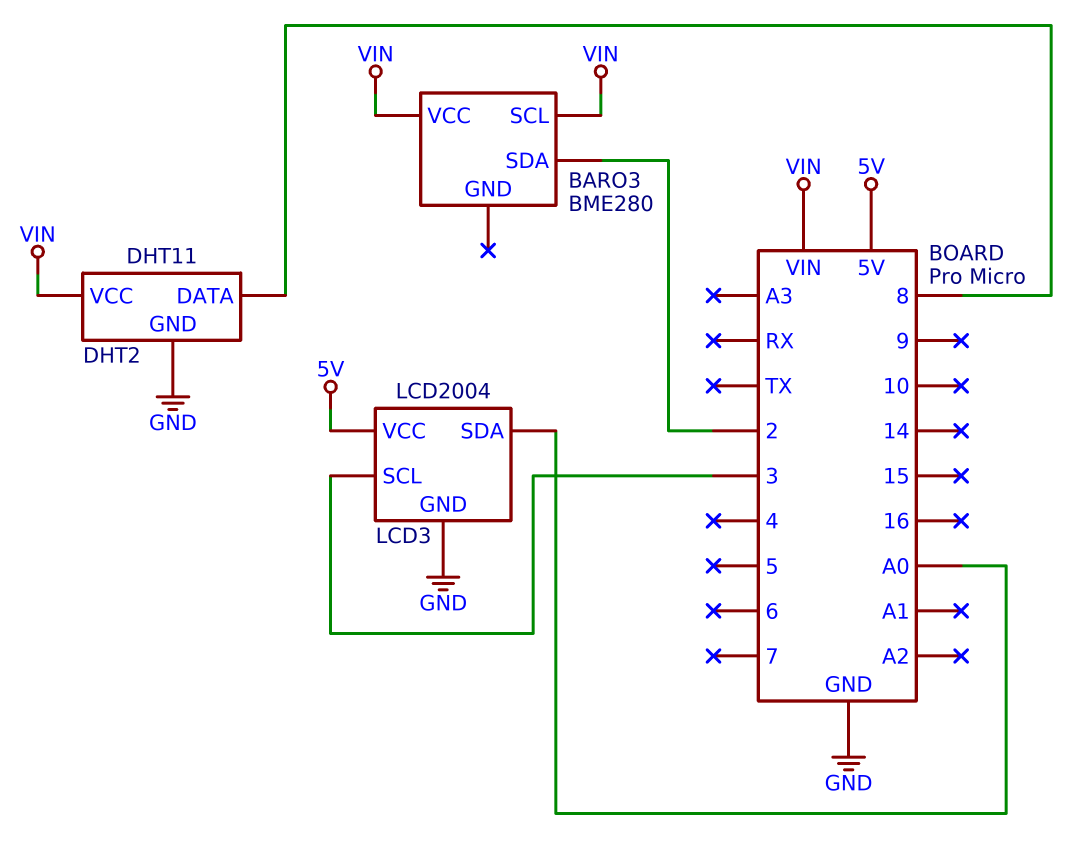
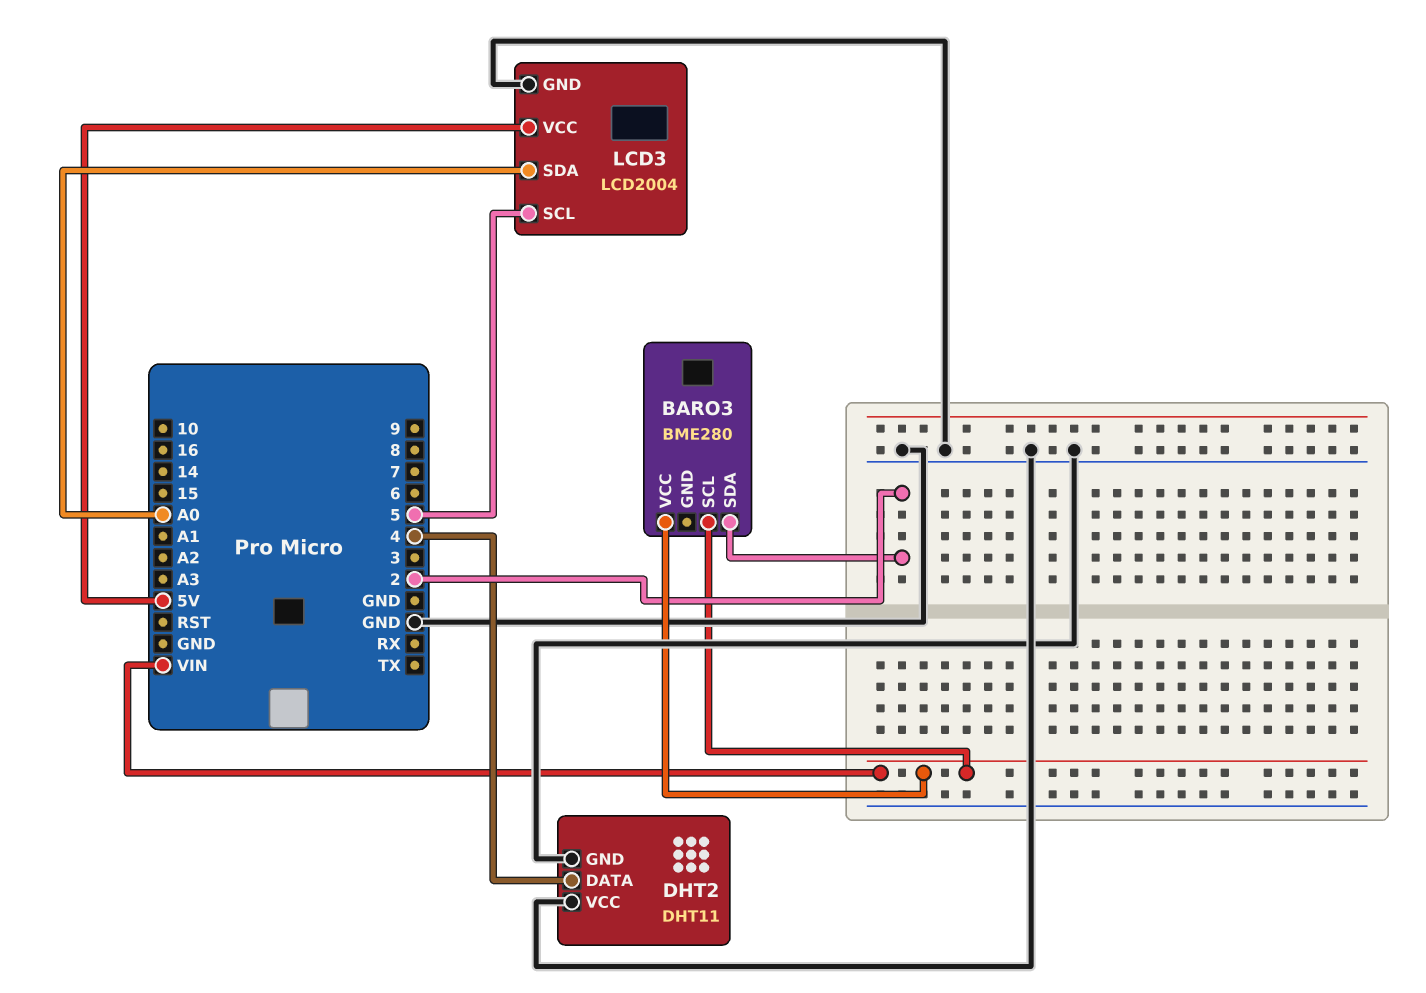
DHT2 pin DATA: 8 -> 4
DHT2 pin VCC: VIN -> GND
LCD3 pin SCL: 3 -> 5

